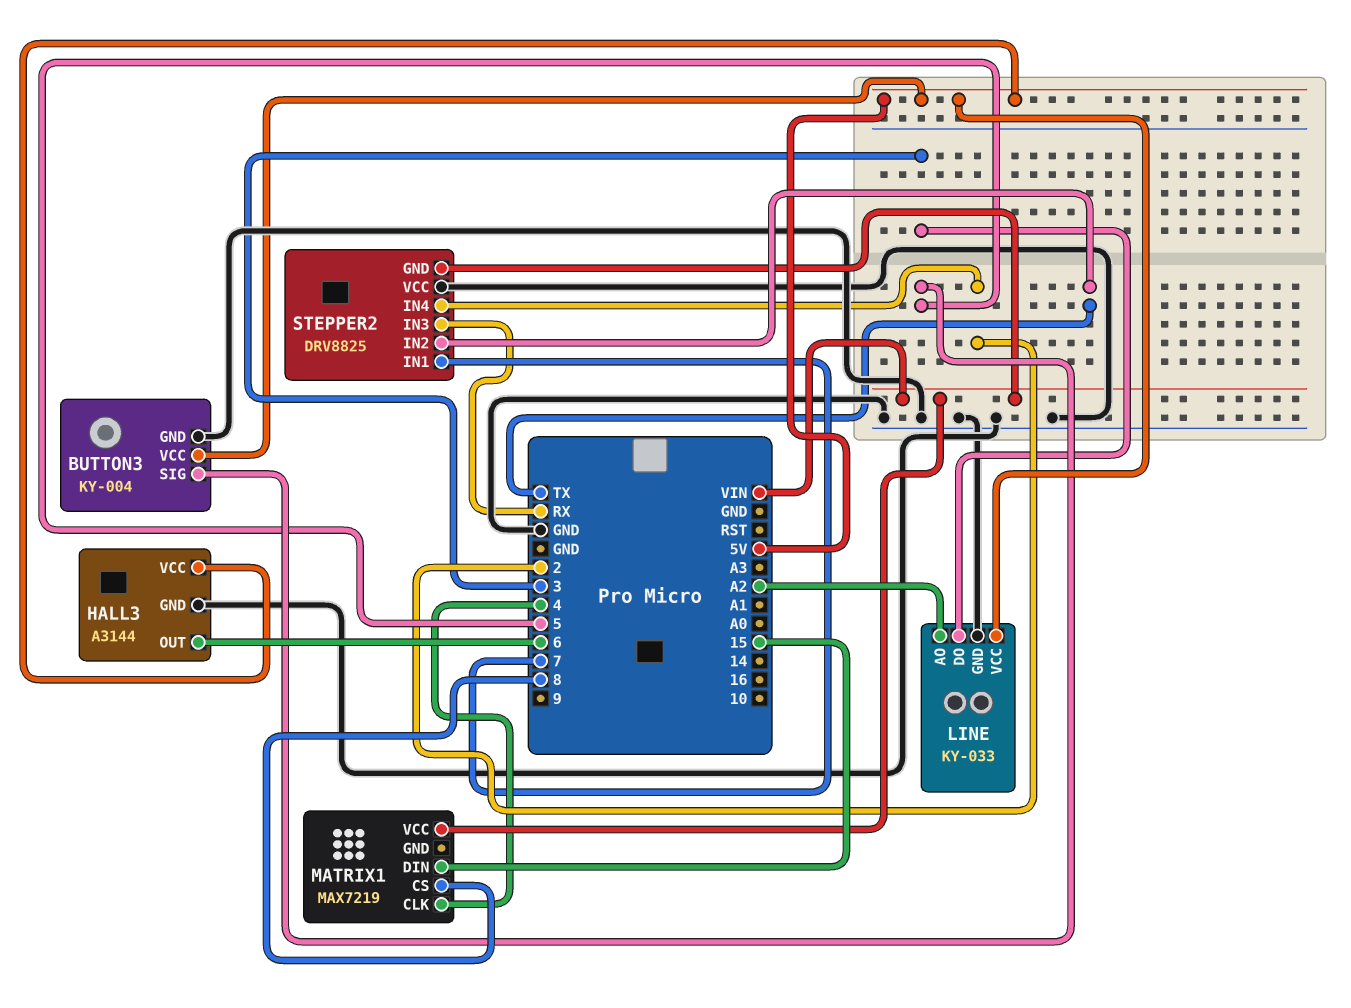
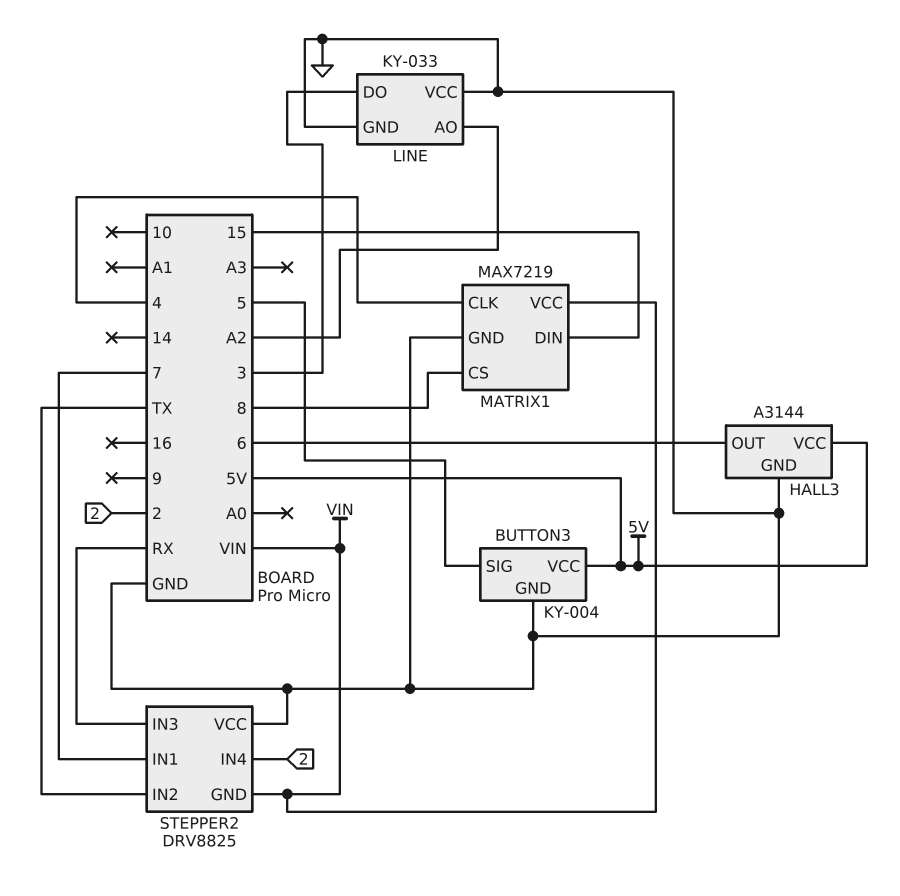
LINE pin VCC: 5V -> GND
MATRIX1 pin GND: none -> GND

